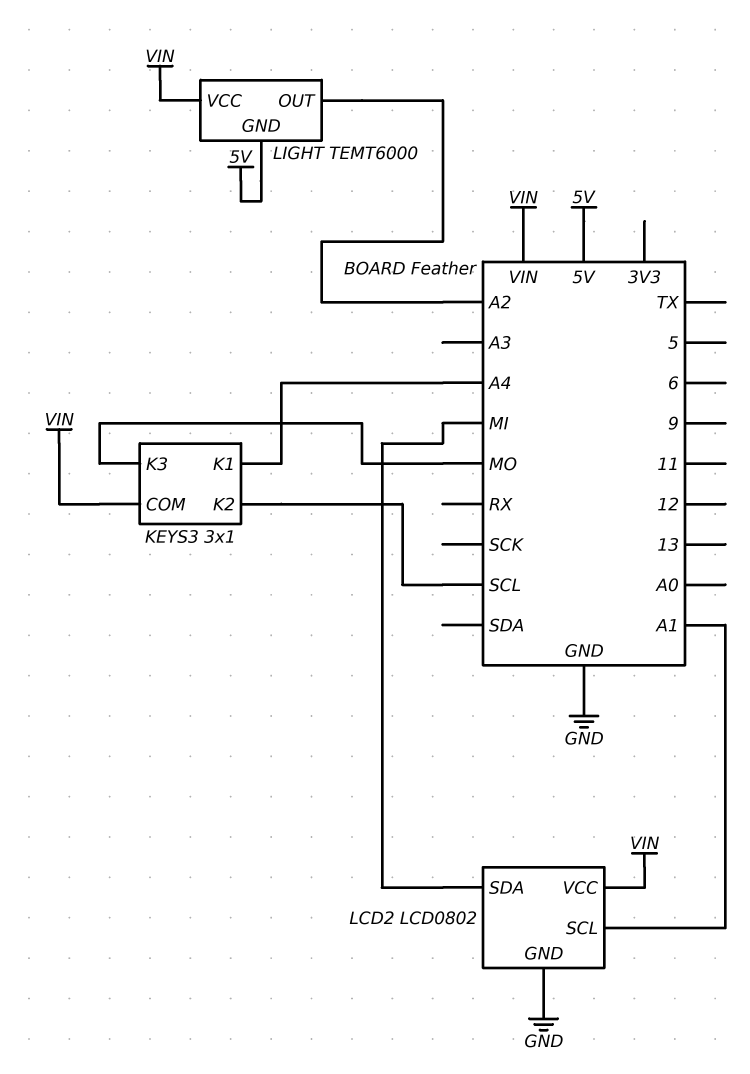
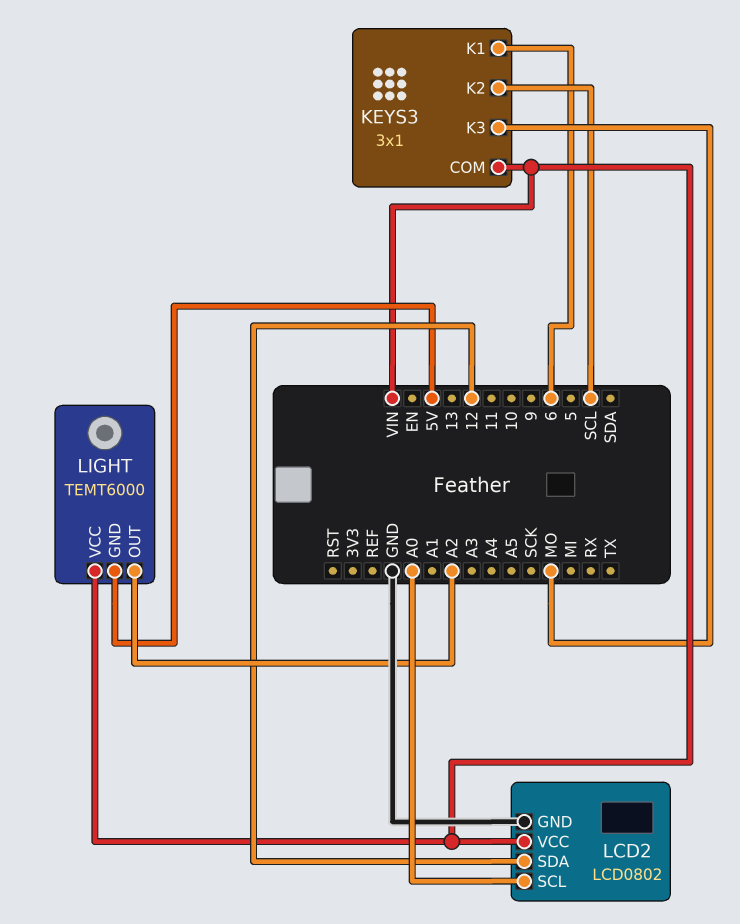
KEYS3 pin K1: A4 -> 6
LCD2 pin SCL: A1 -> A0
LCD2 pin SDA: MI -> 12

